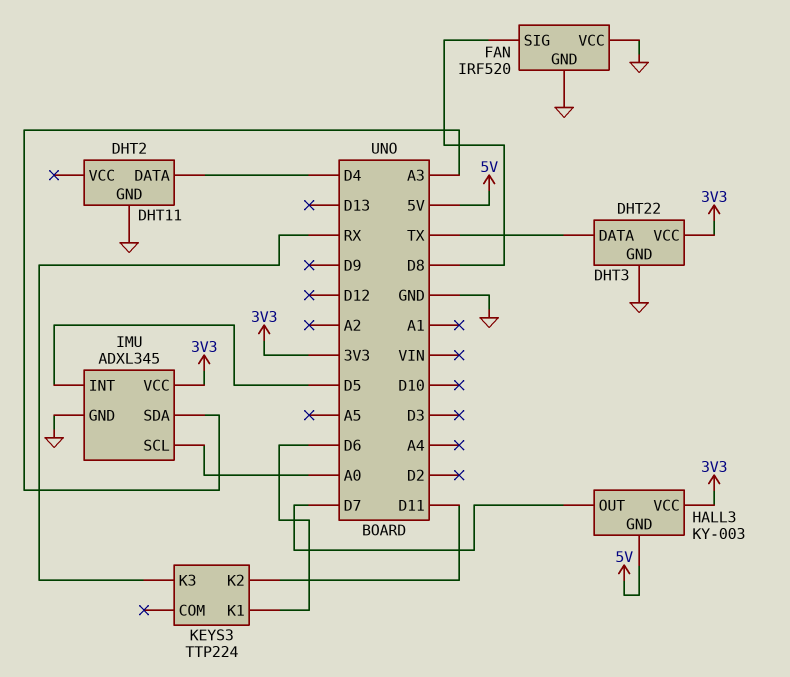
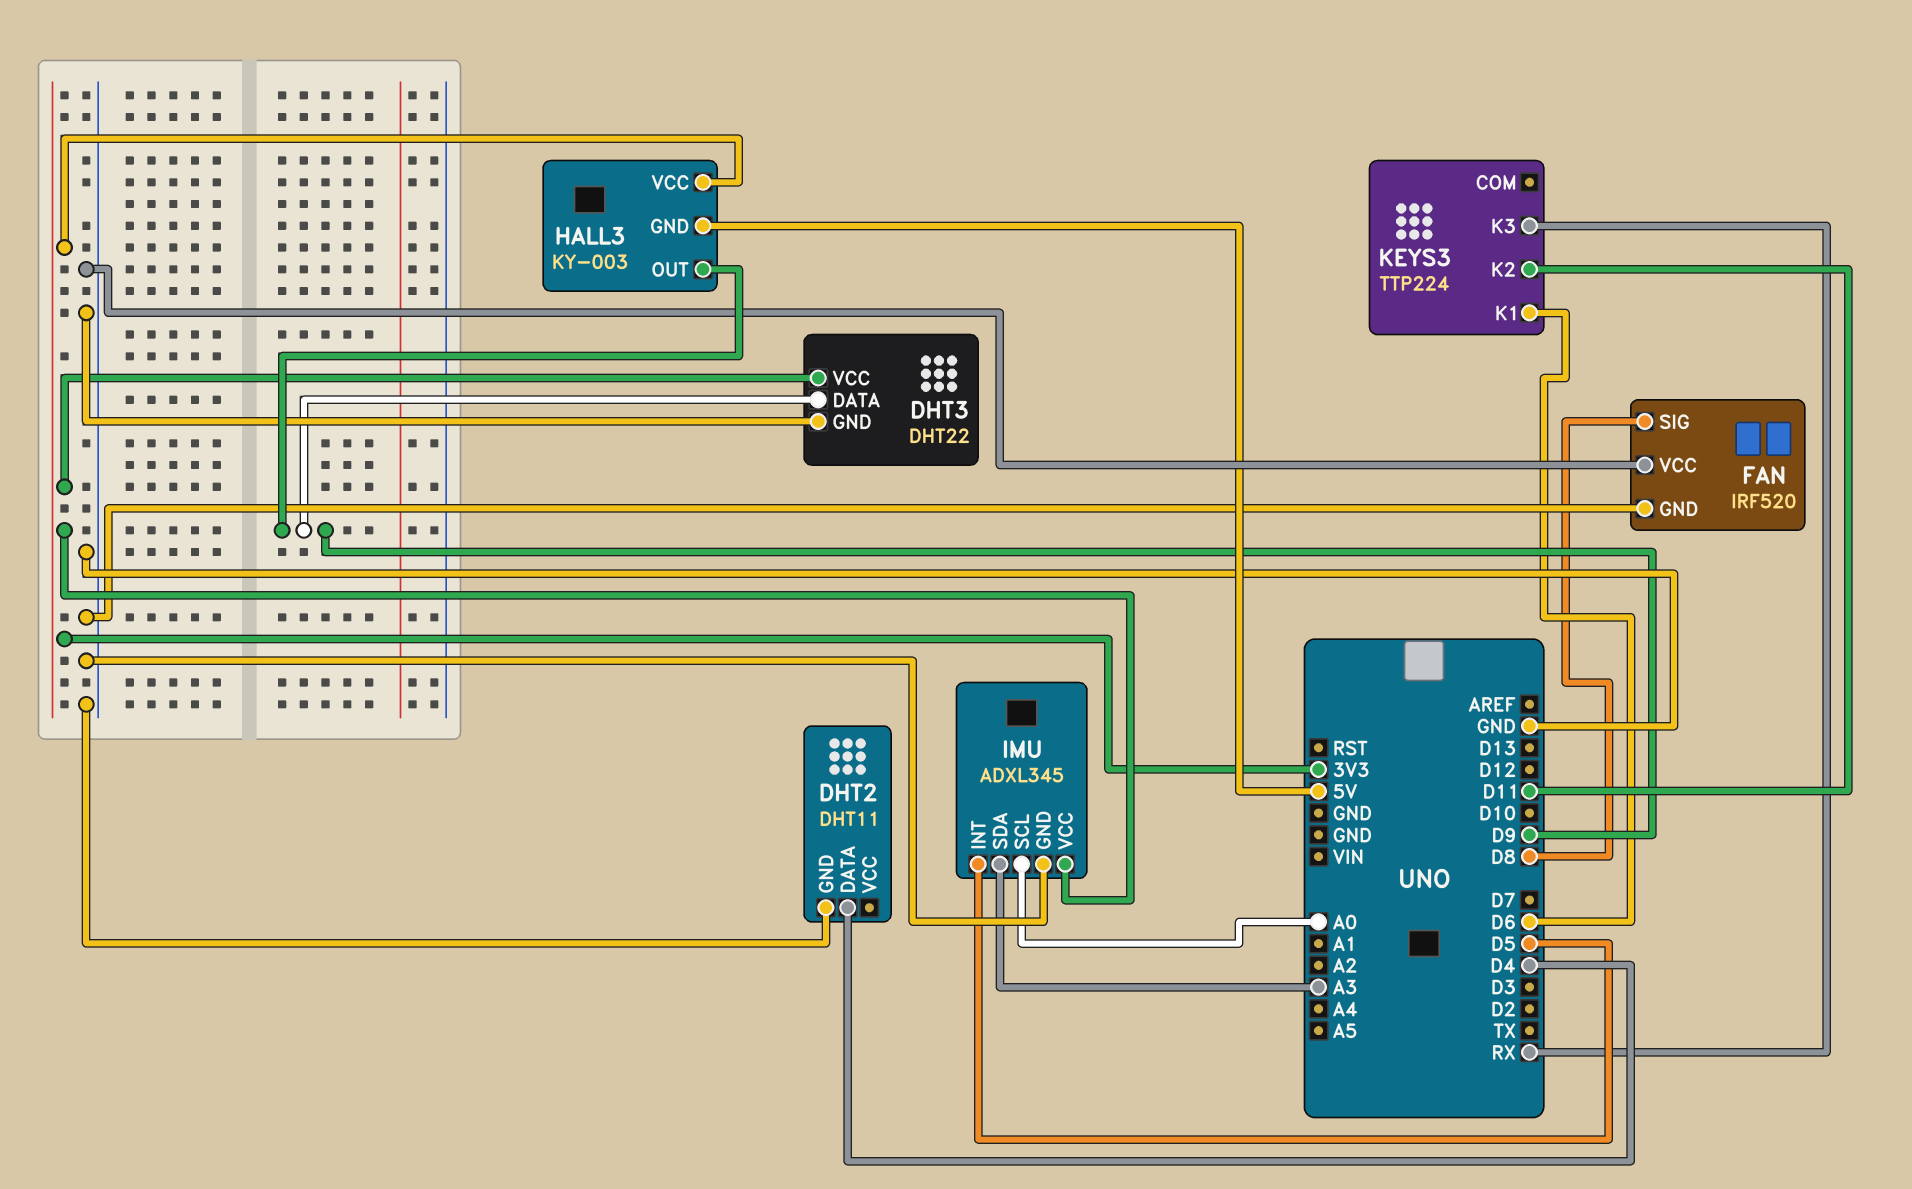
DHT3 pin DATA: TX -> D9
HALL3 pin OUT: D7 -> D9

